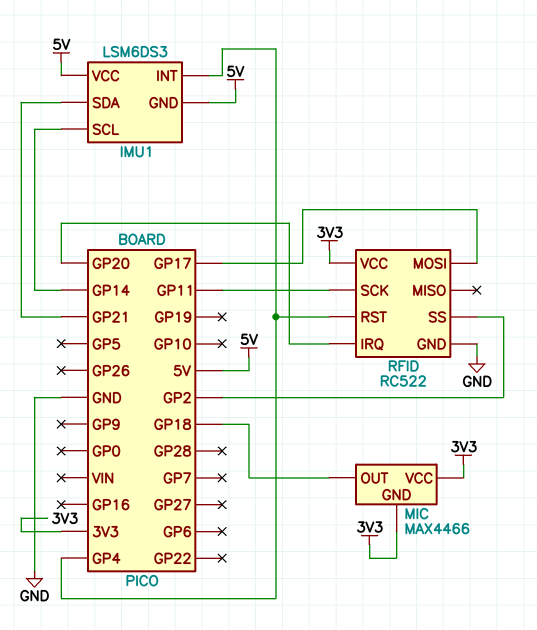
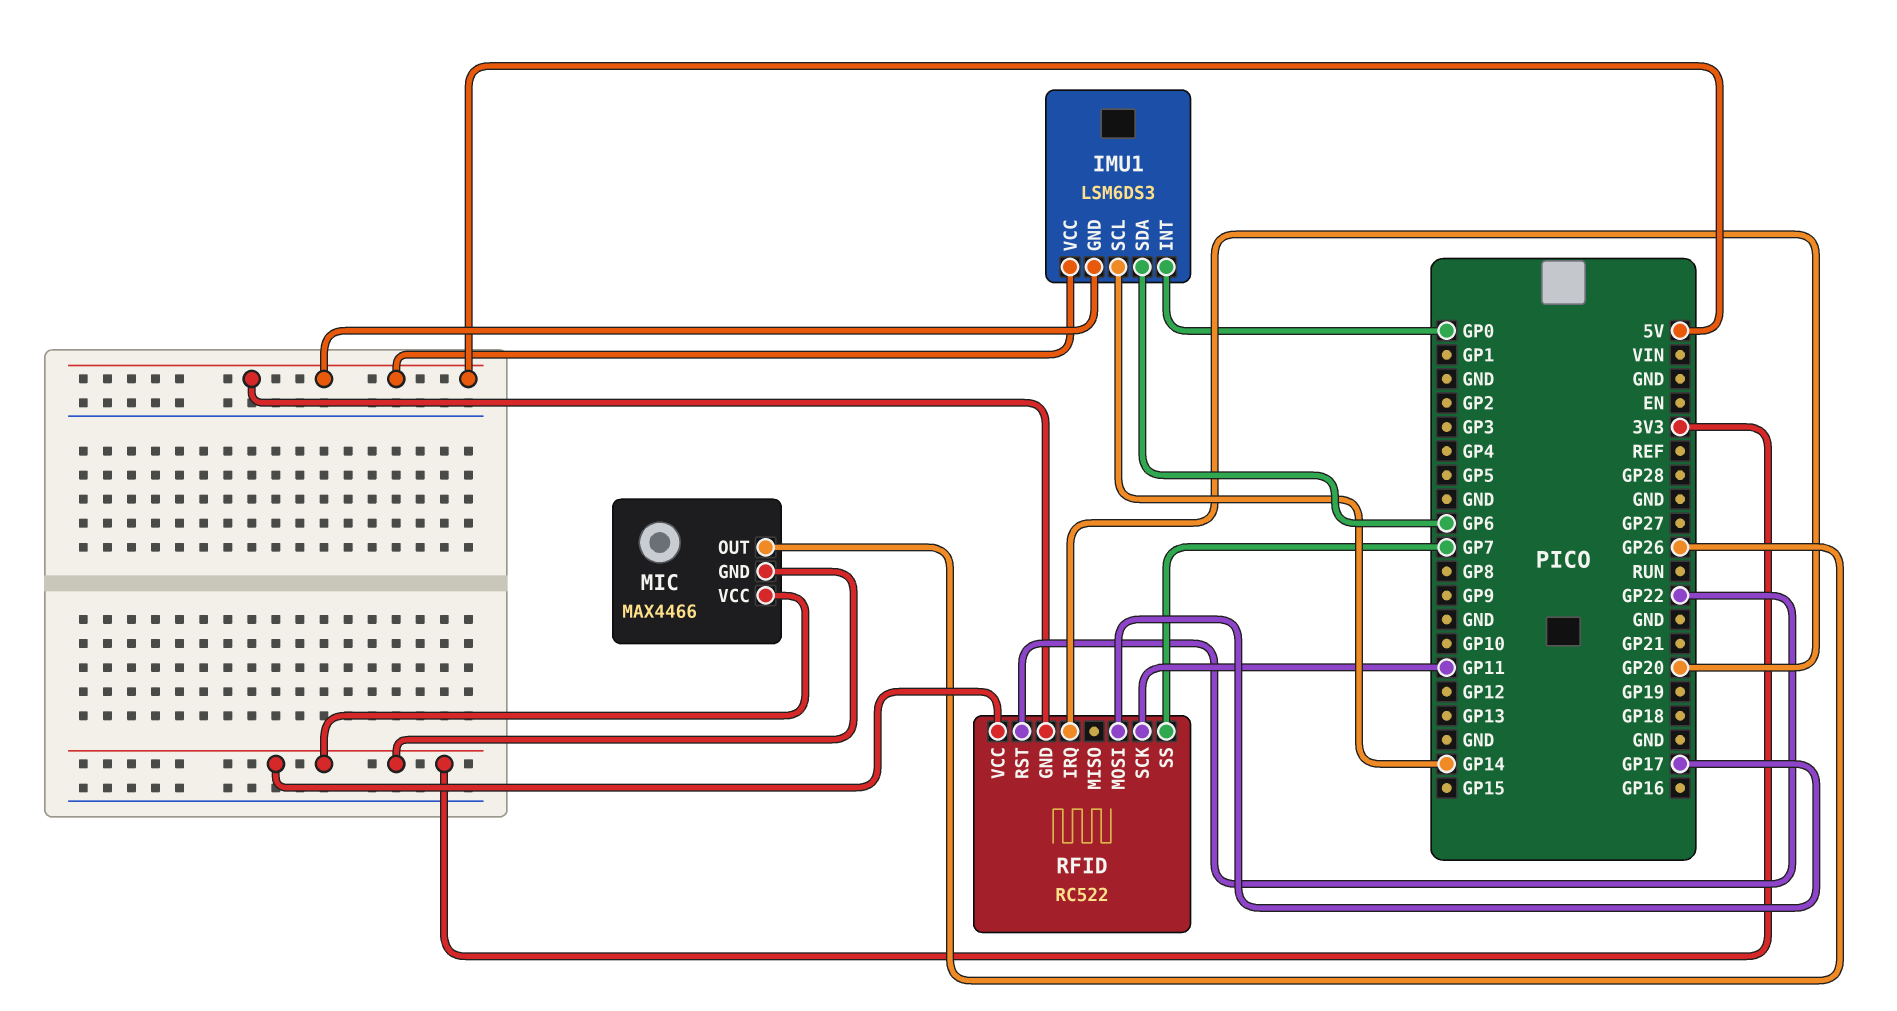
IMU1 pin INT: GP4 -> GP0
IMU1 pin SDA: GP21 -> GP6
MIC pin OUT: GP18 -> GP26
RFID pin GND: GND -> 5V
RFID pin RST: GP4 -> GP22
RFID pin SS: GP2 -> GP7

